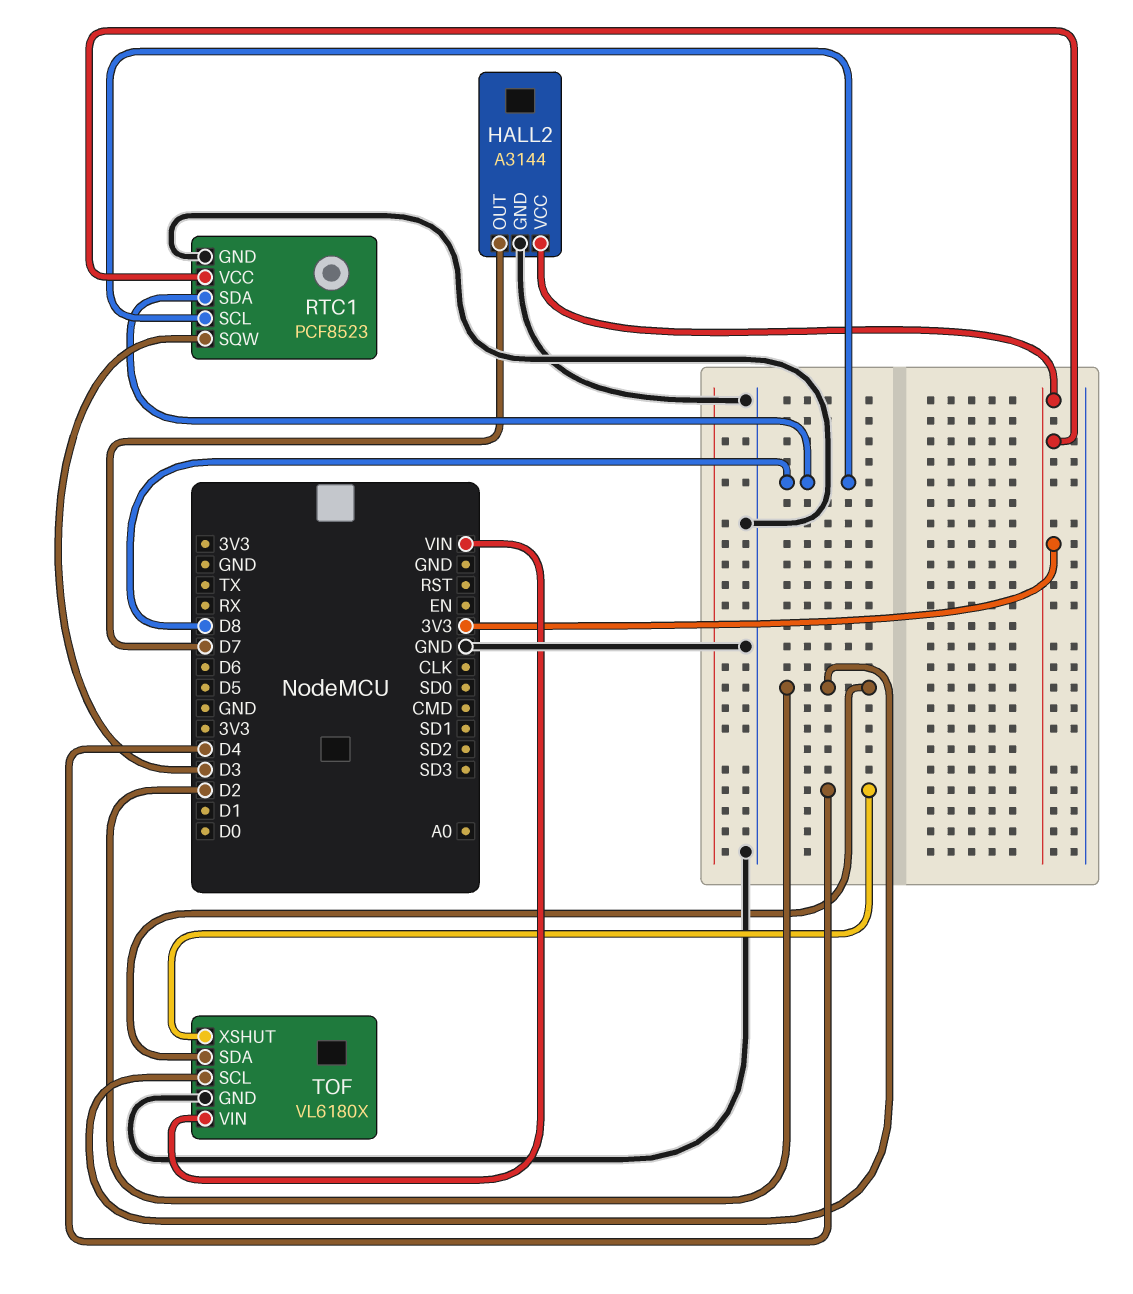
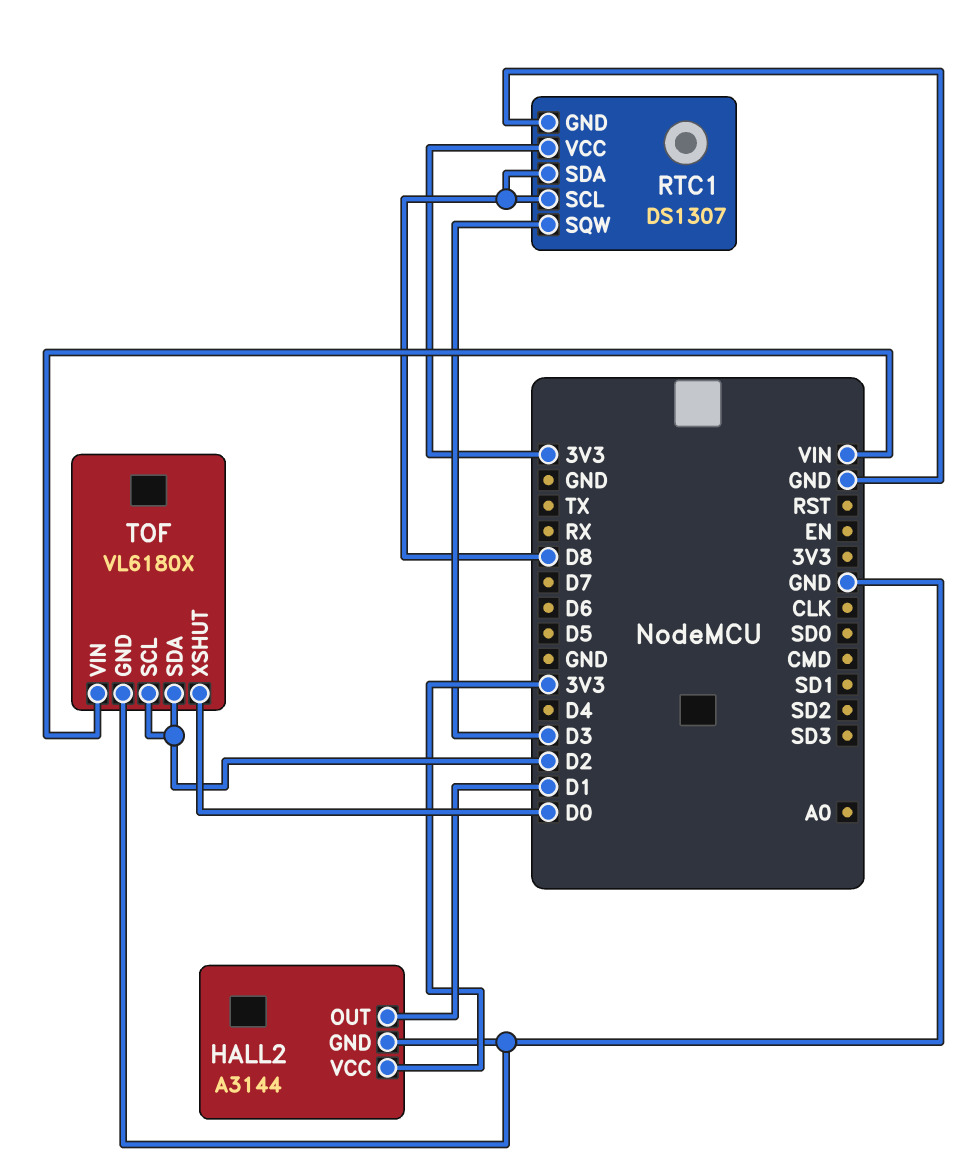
HALL2 pin OUT: D7 -> D1
RTC1: PCF8523 -> DS1307
TOF pin XSHUT: D4 -> D0

